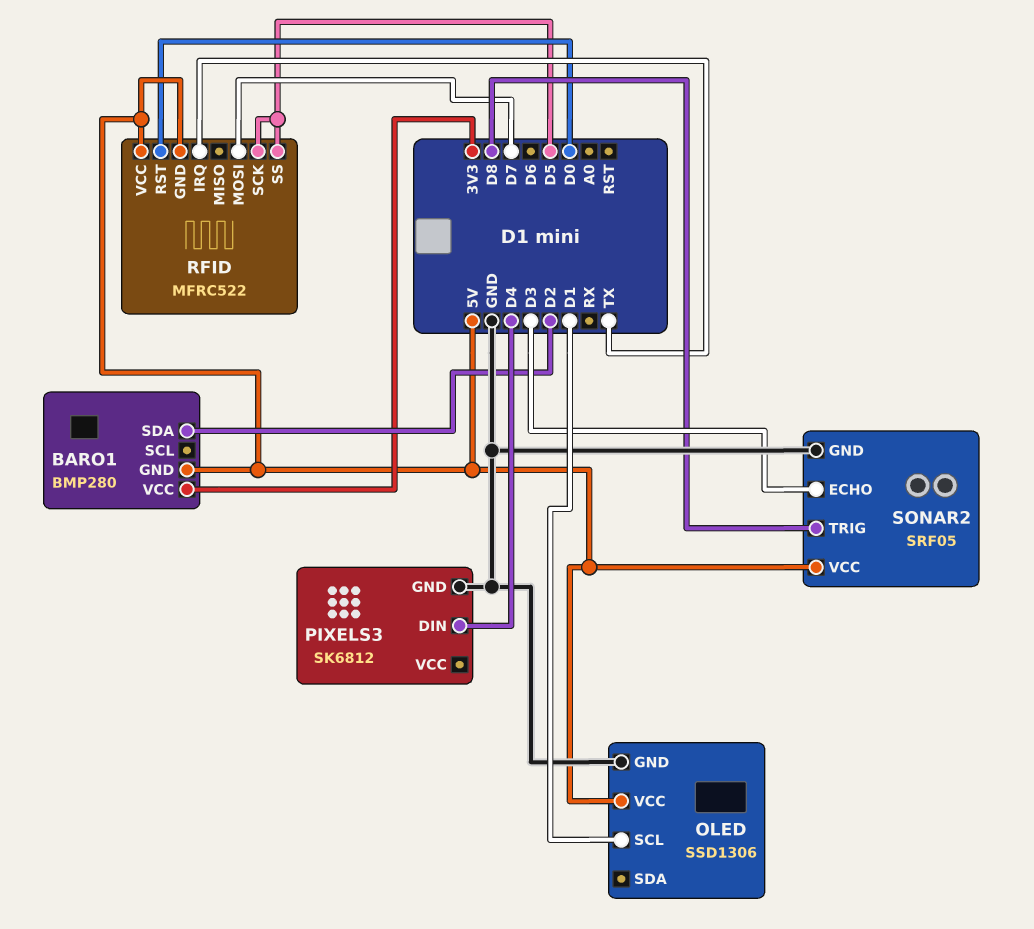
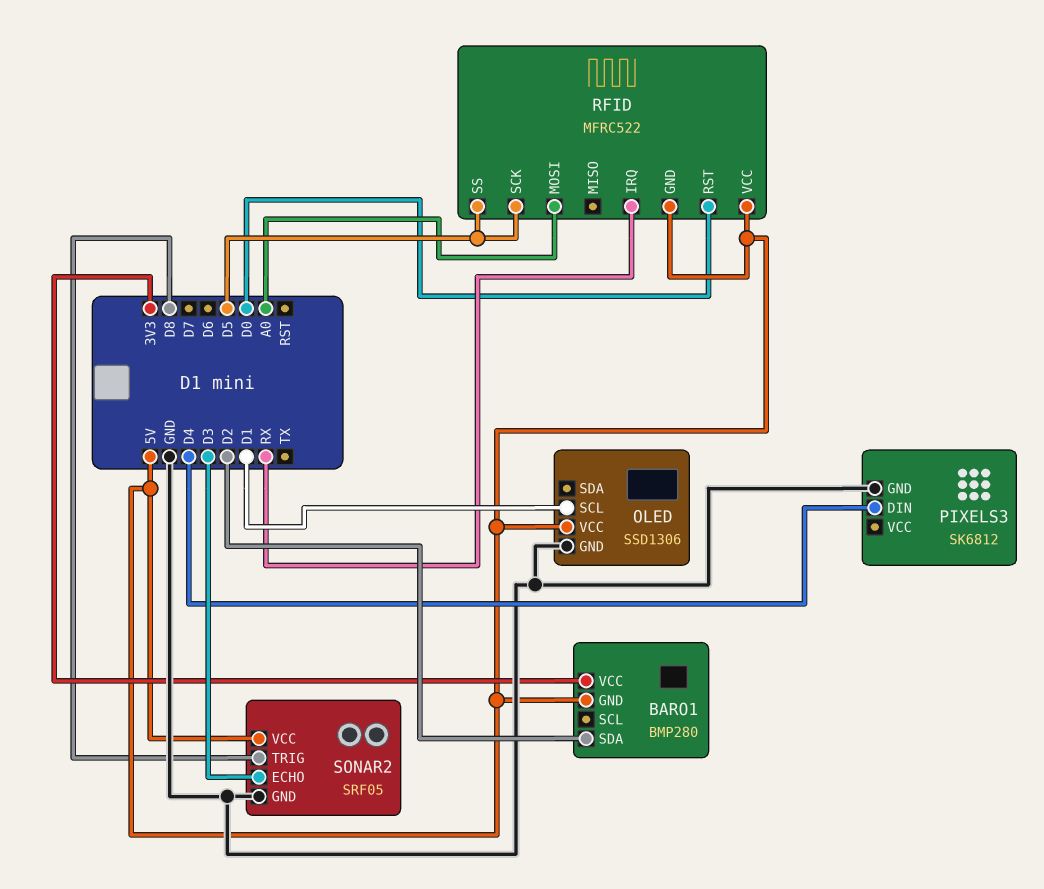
RFID pin IRQ: TX -> RX
RFID pin MOSI: D7 -> A0

